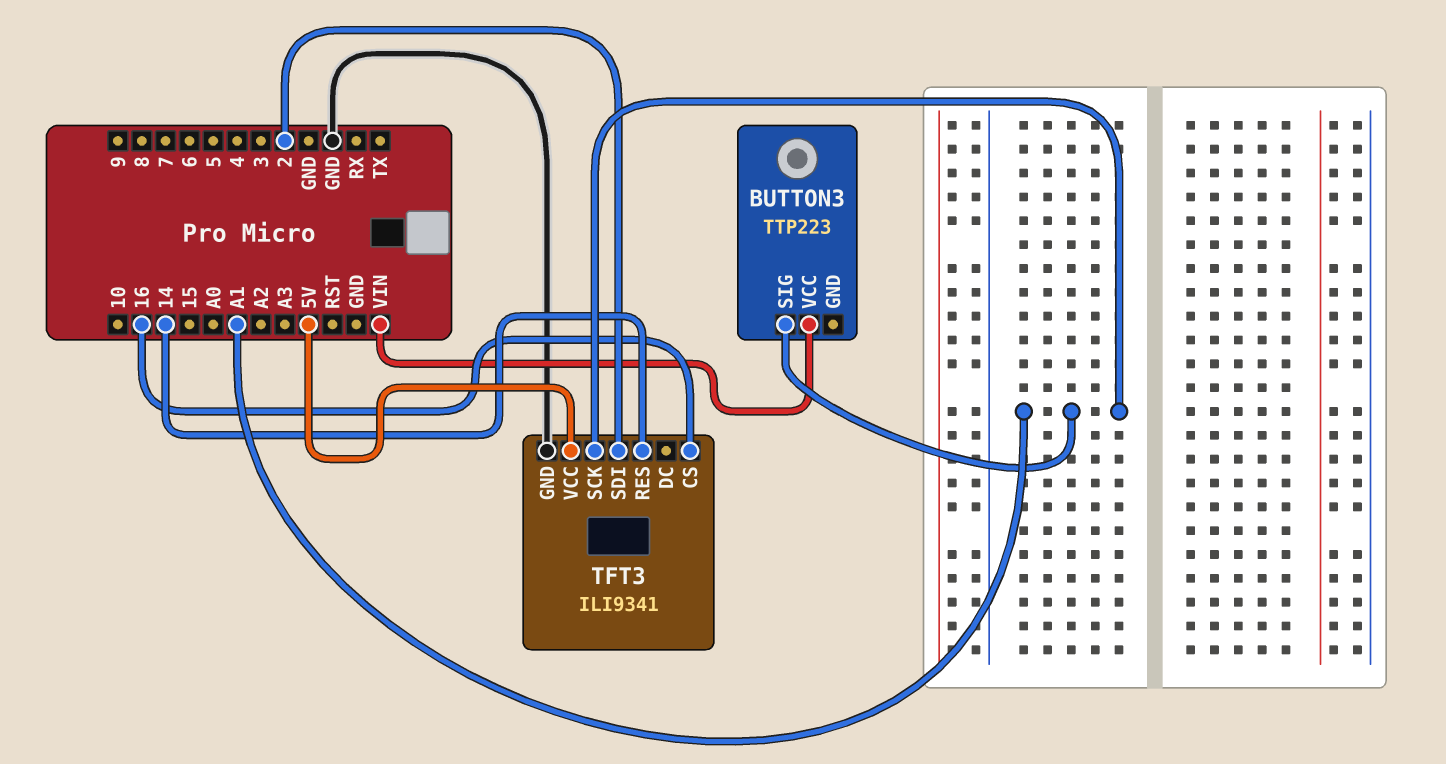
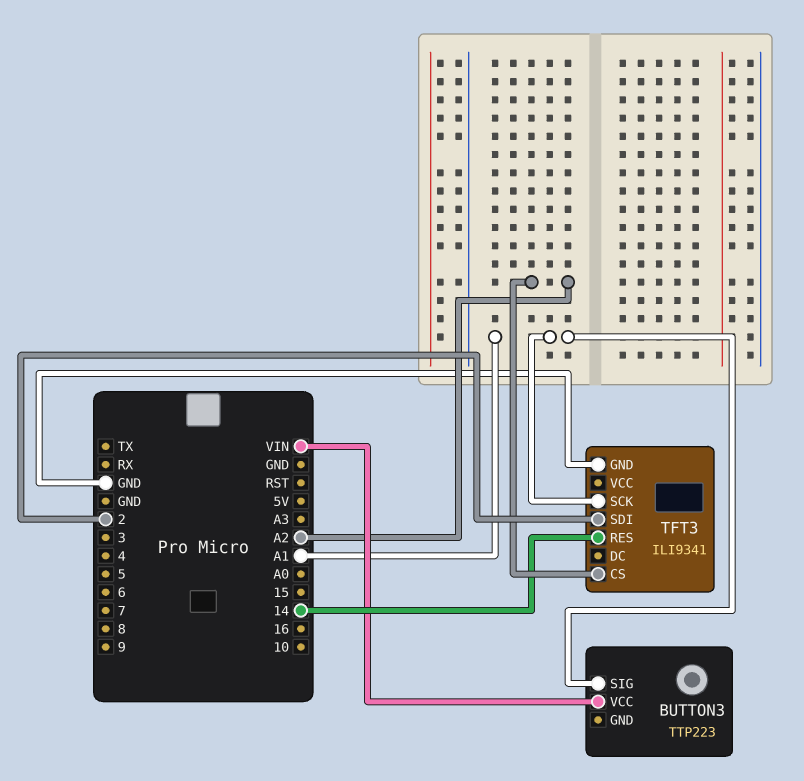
TFT3 pin CS: 16 -> A2
TFT3 pin VCC: 5V -> none

